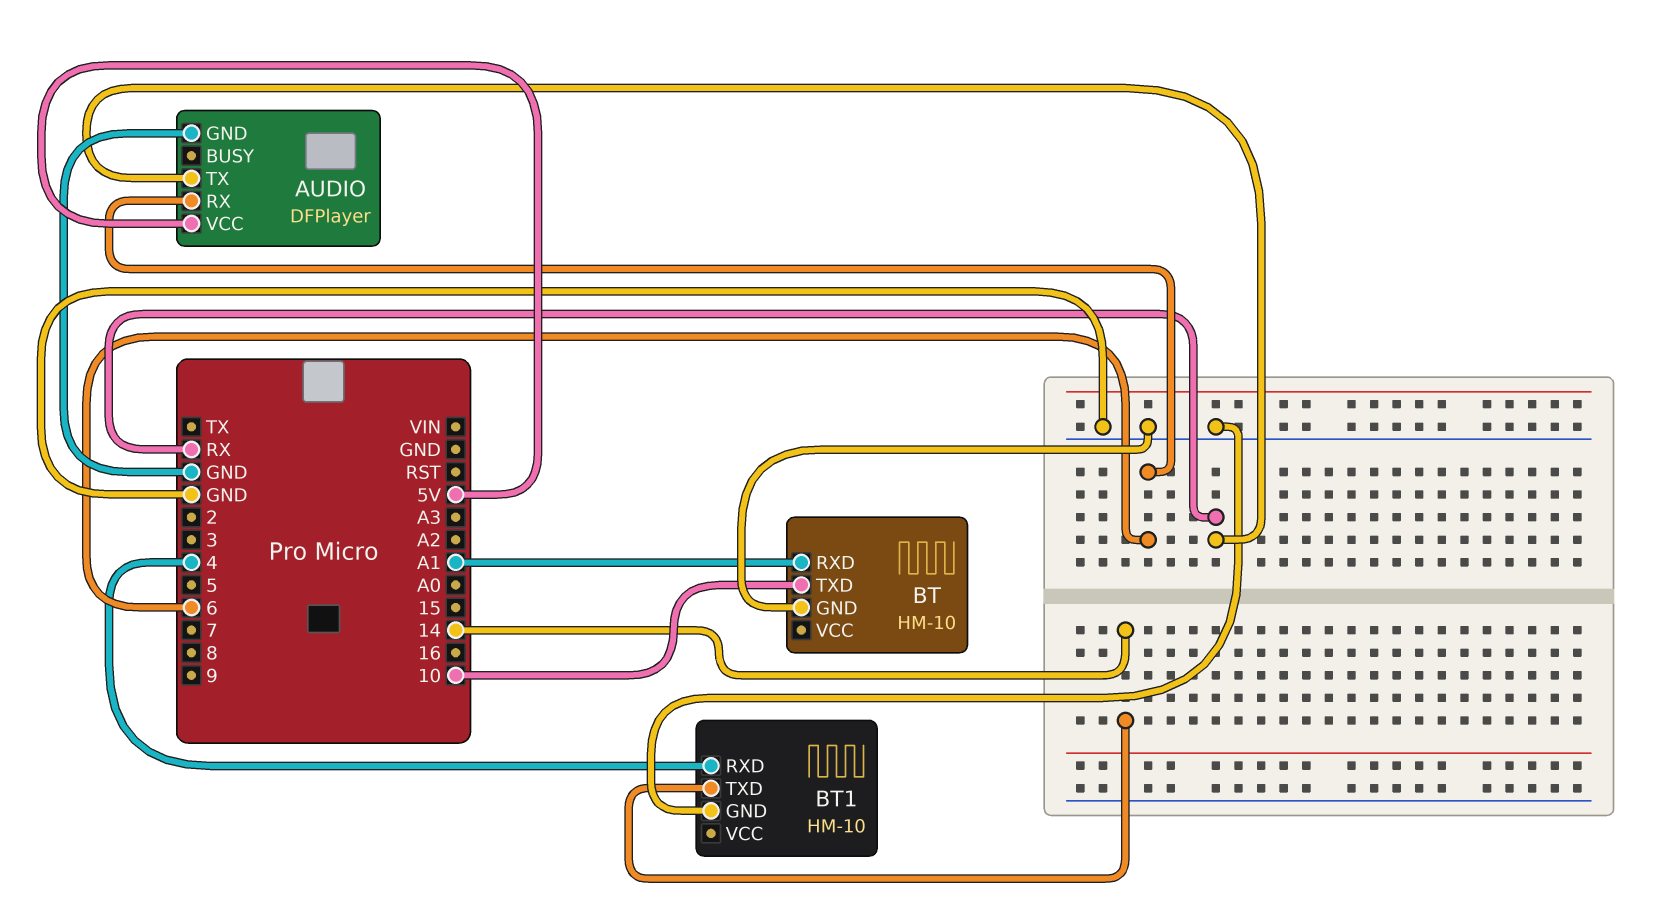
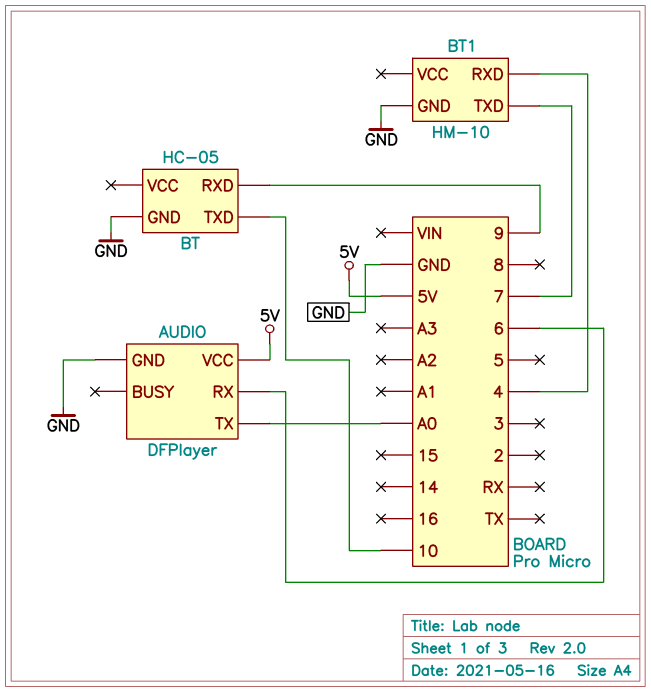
AUDIO pin TX: RX -> A0
BT: HM-10 -> HC-05
BT pin RXD: A1 -> 9
BT1 pin TXD: 14 -> 7

